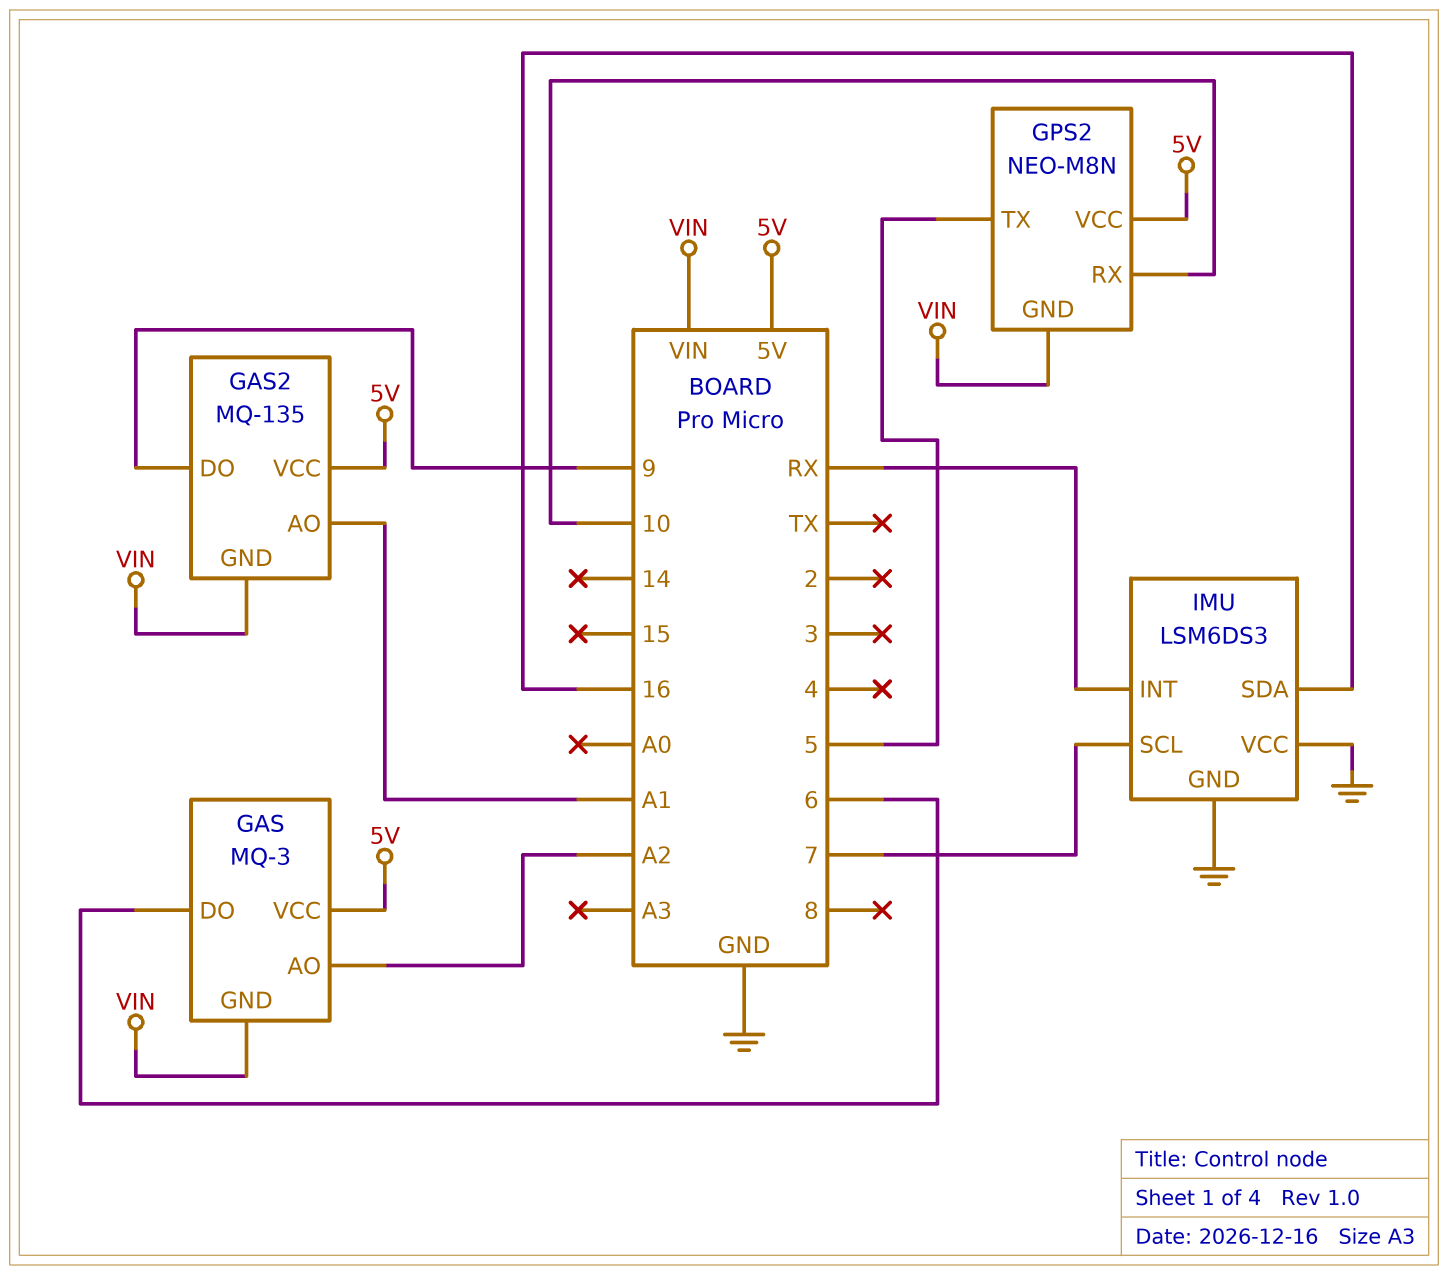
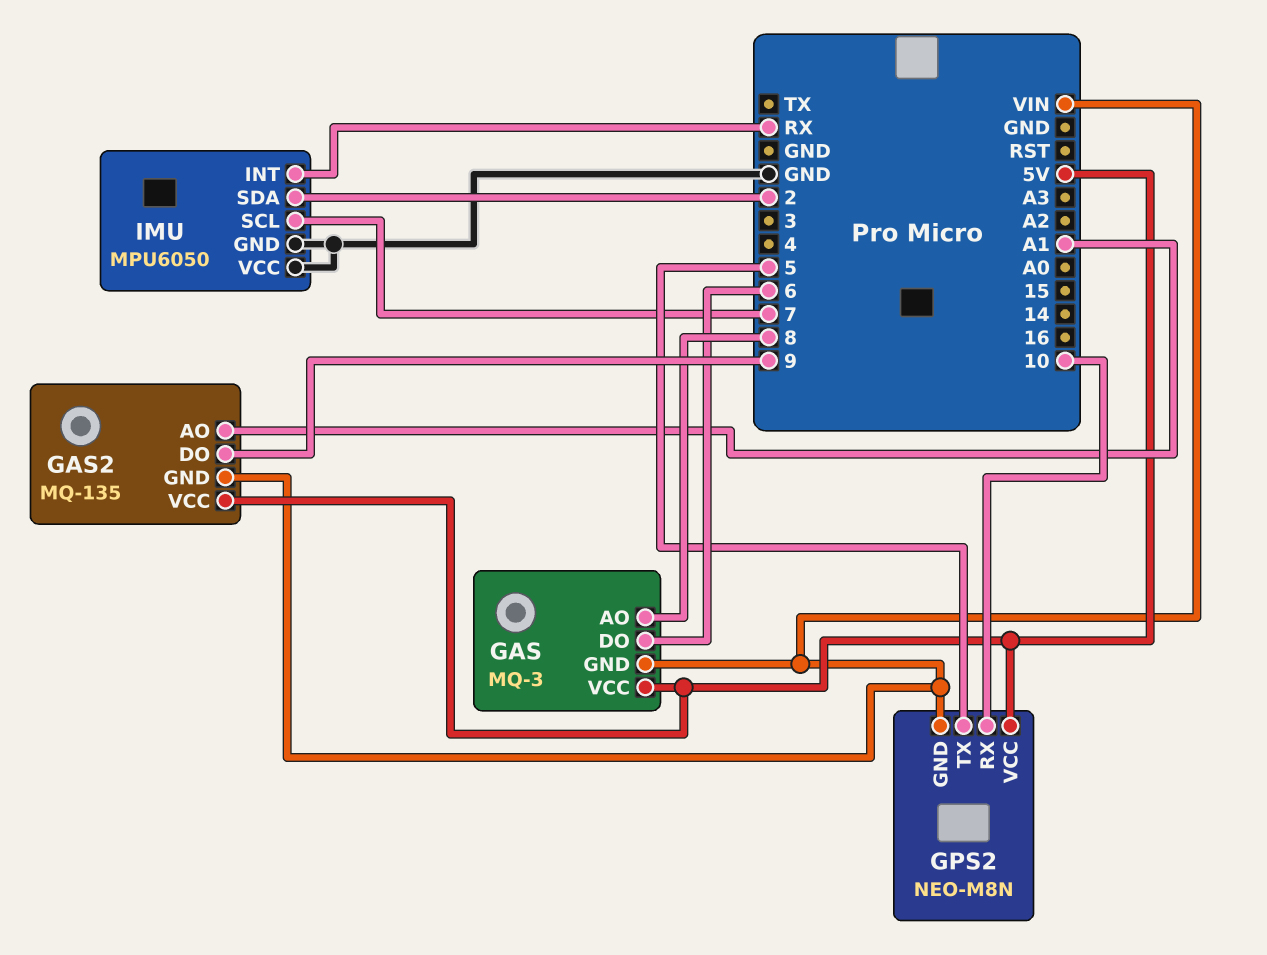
GAS pin AO: A2 -> 8
IMU: LSM6DS3 -> MPU6050
IMU pin SDA: 16 -> 2

